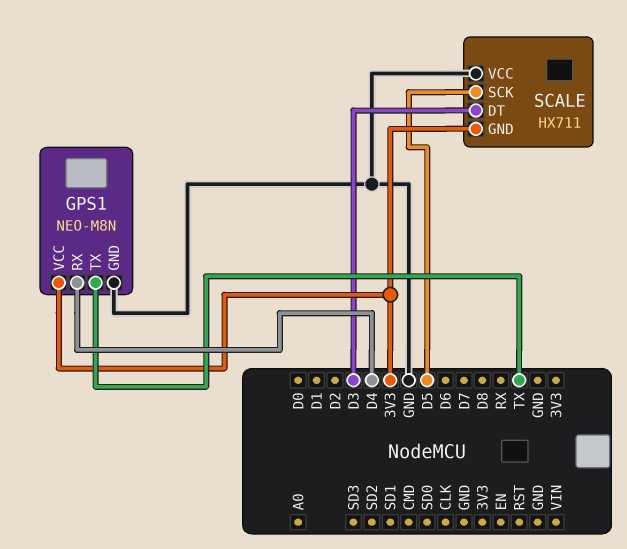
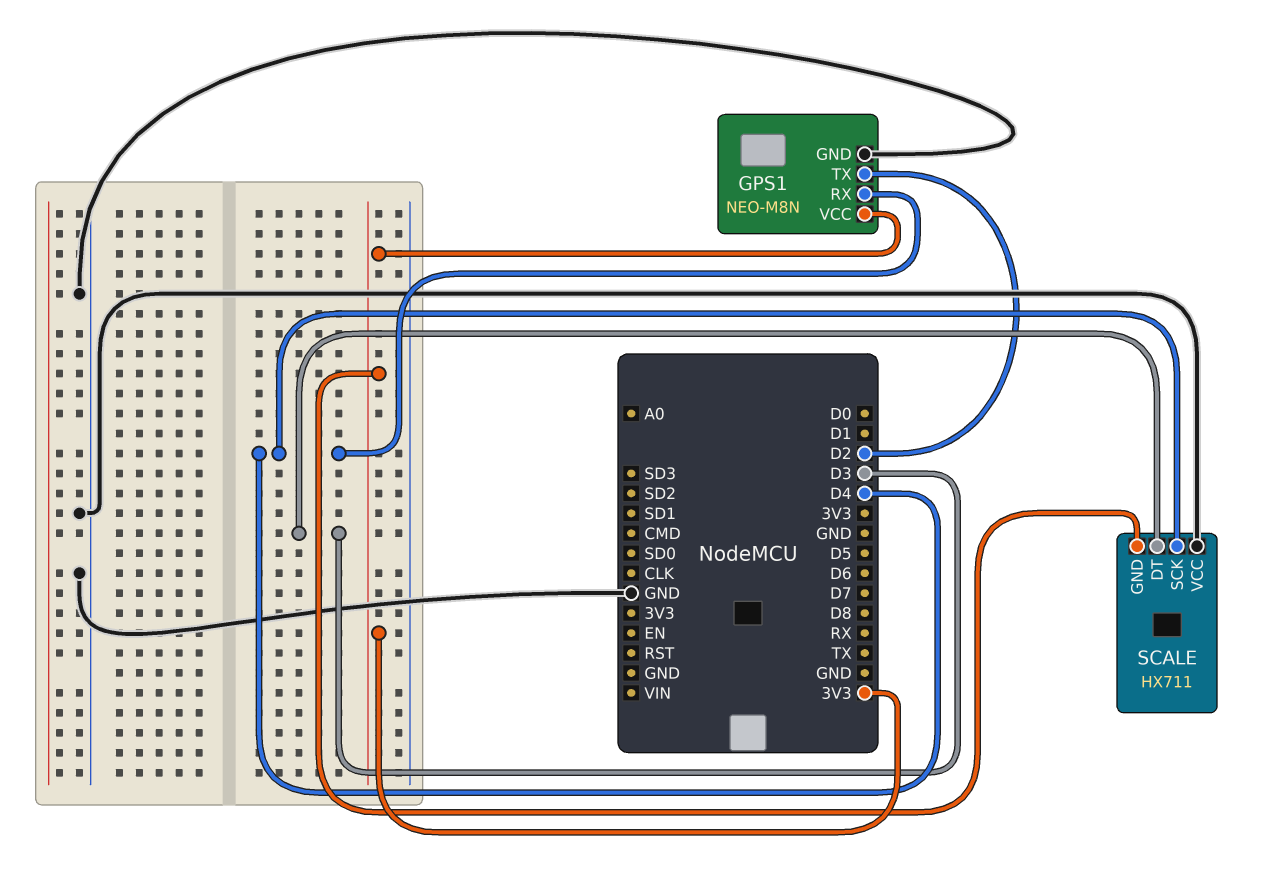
GPS1 pin TX: TX -> D2
SCALE pin SCK: D5 -> D4

